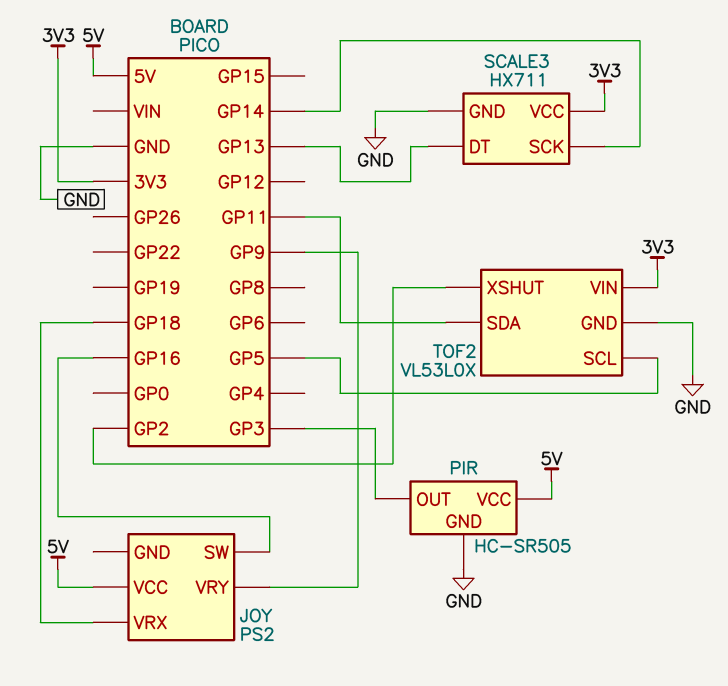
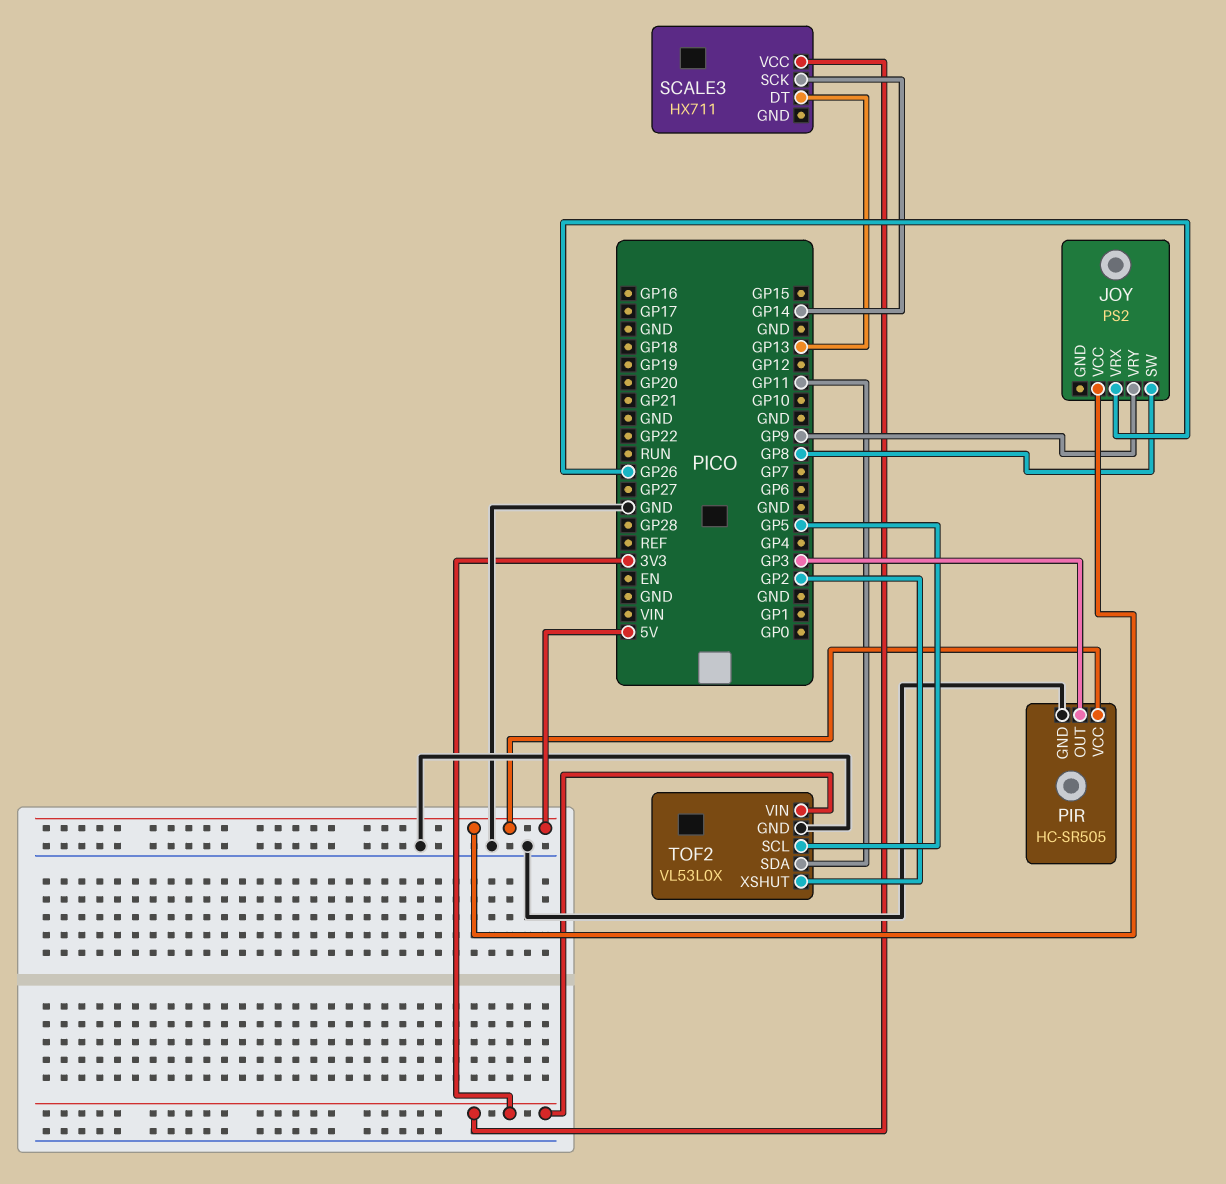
JOY pin SW: GP16 -> GP8
JOY pin VRX: GP18 -> GP26
SCALE3 pin GND: GND -> none

